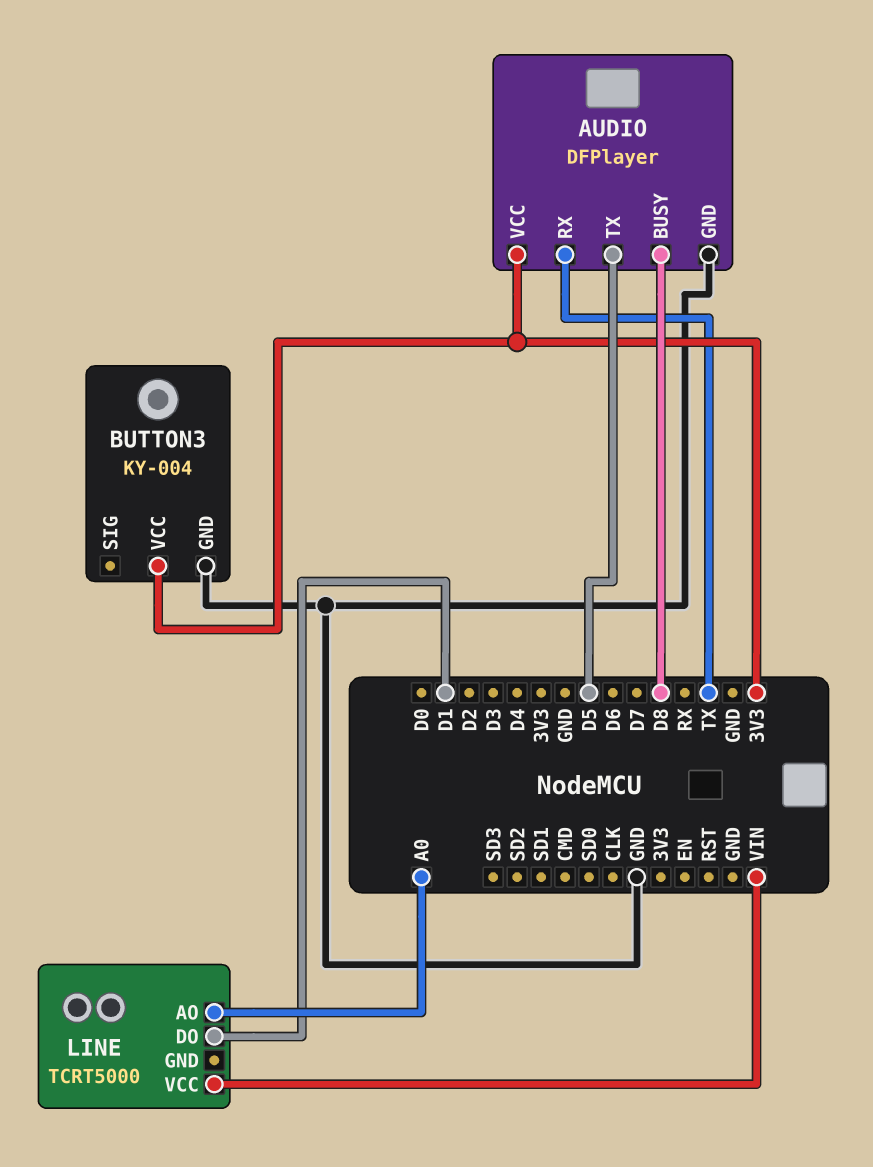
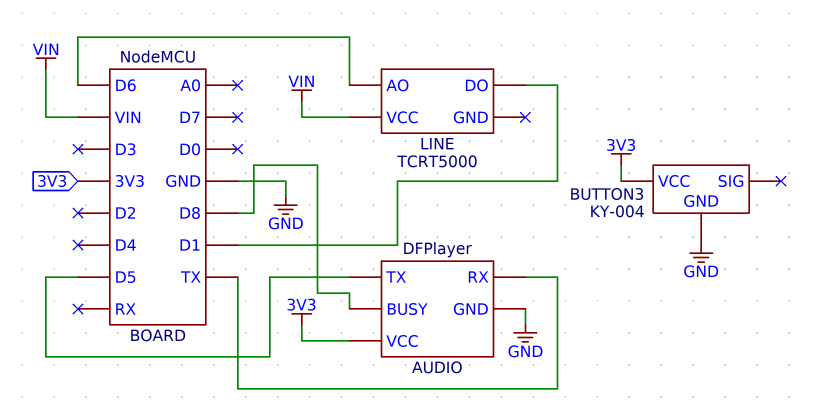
LINE pin AO: A0 -> D6

